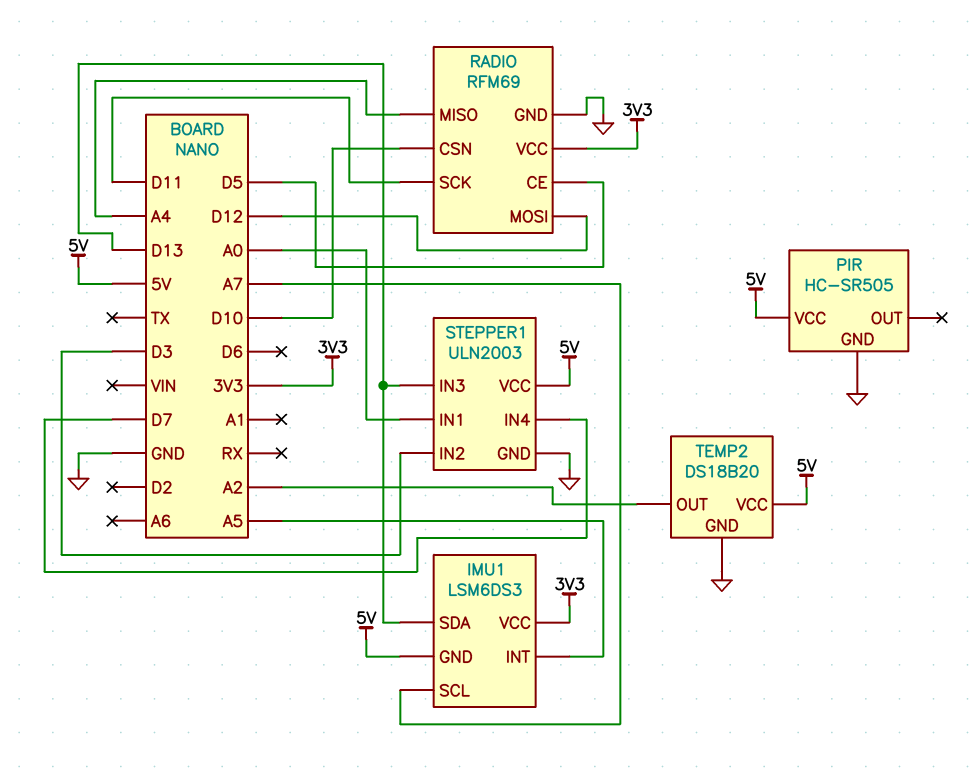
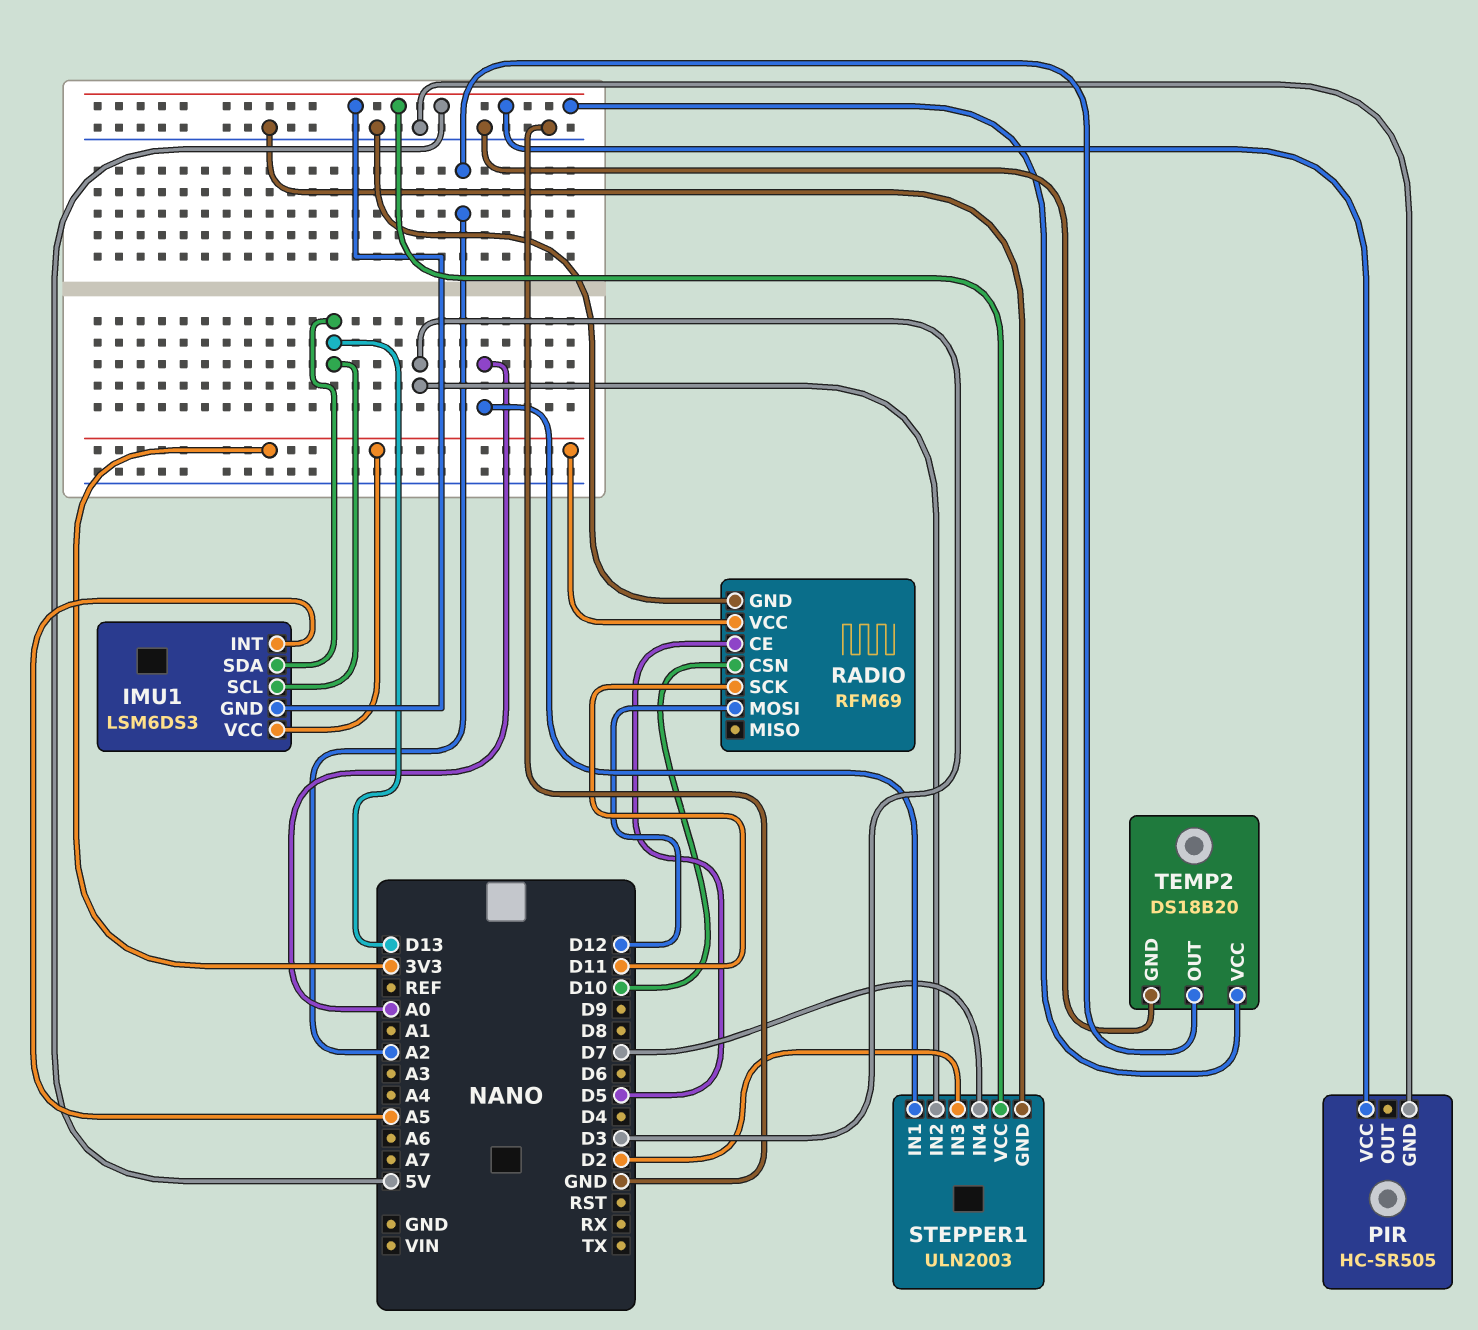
IMU1 pin SCL: A7 -> D13
RADIO pin MISO: A4 -> none
STEPPER1 pin IN3: D13 -> D2

